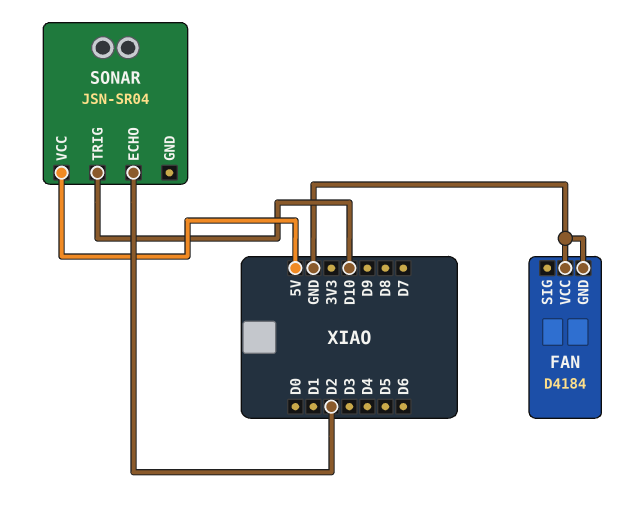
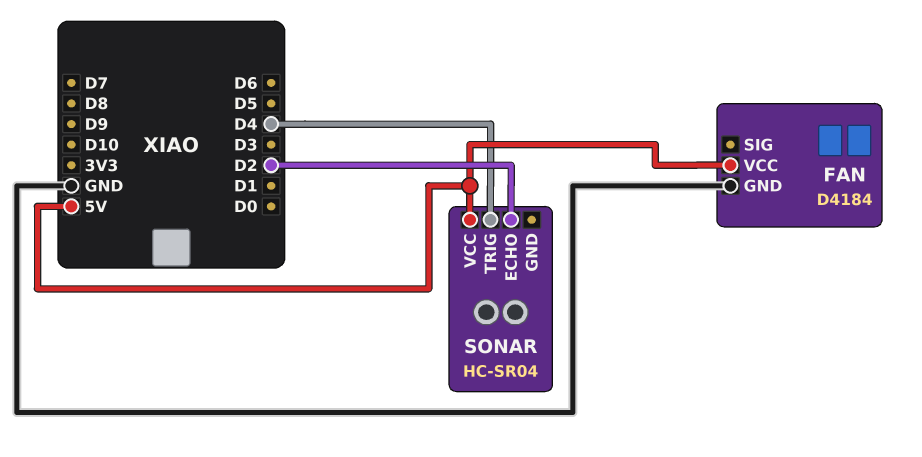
FAN pin VCC: GND -> 5V
SONAR: JSN-SR04 -> HC-SR04
SONAR pin TRIG: D10 -> D4

